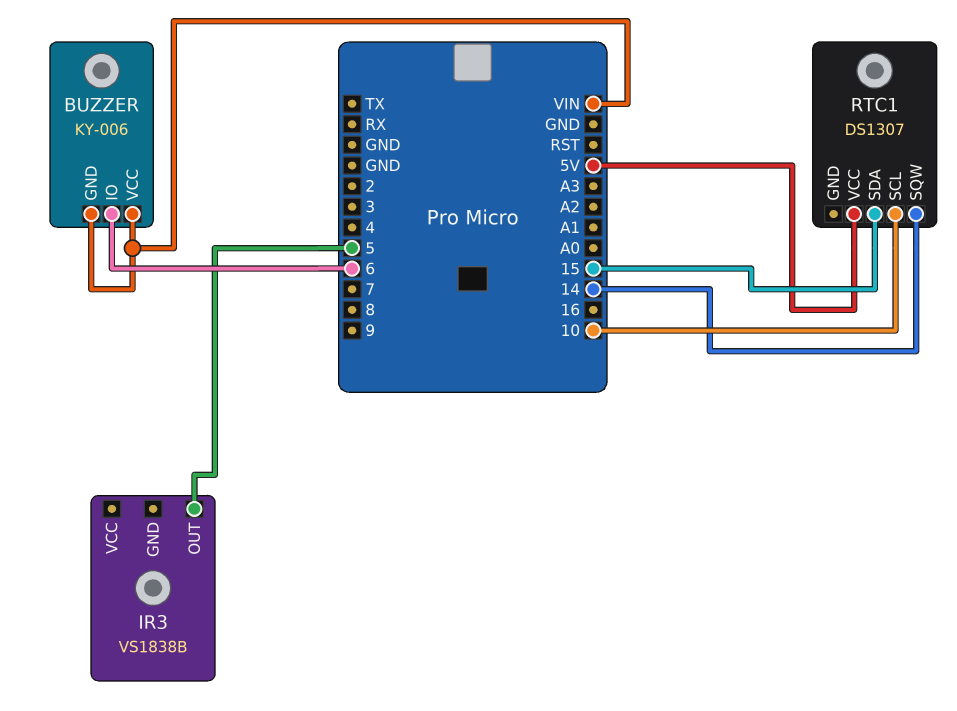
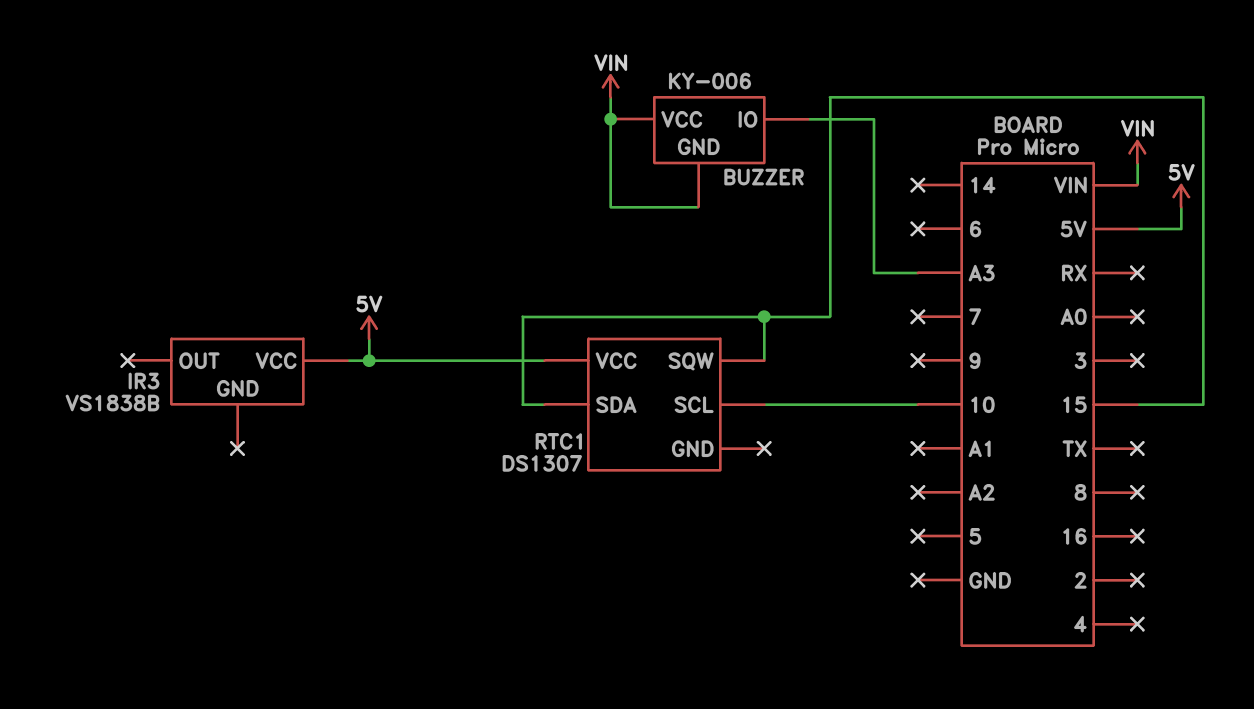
BUZZER pin IO: 6 -> A3
IR3 pin OUT: 5 -> none
IR3 pin VCC: none -> 5V
RTC1 pin SQW: 14 -> 15

